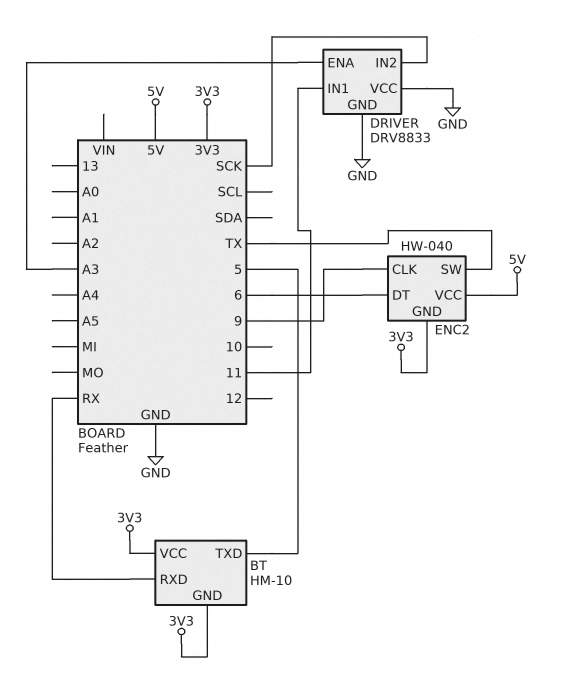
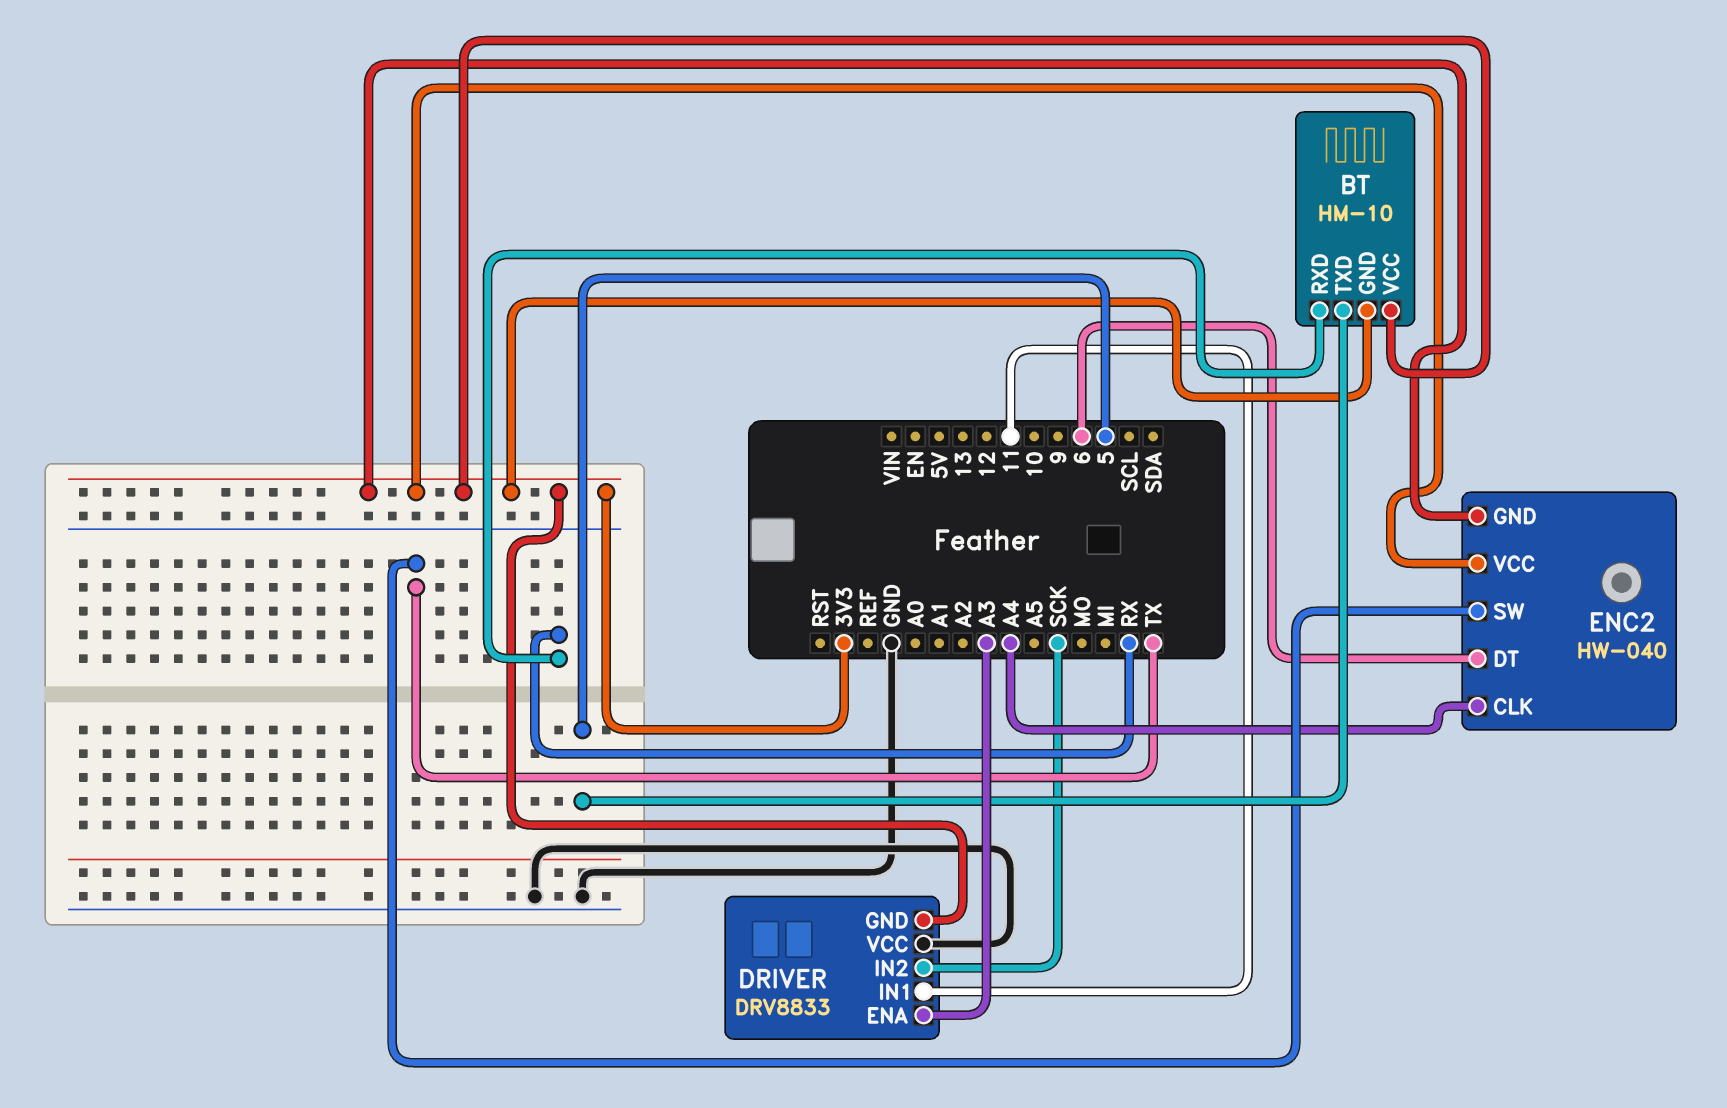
DRIVER pin GND: GND -> 3V3
ENC2 pin CLK: 9 -> A4
ENC2 pin VCC: 5V -> 3V3

